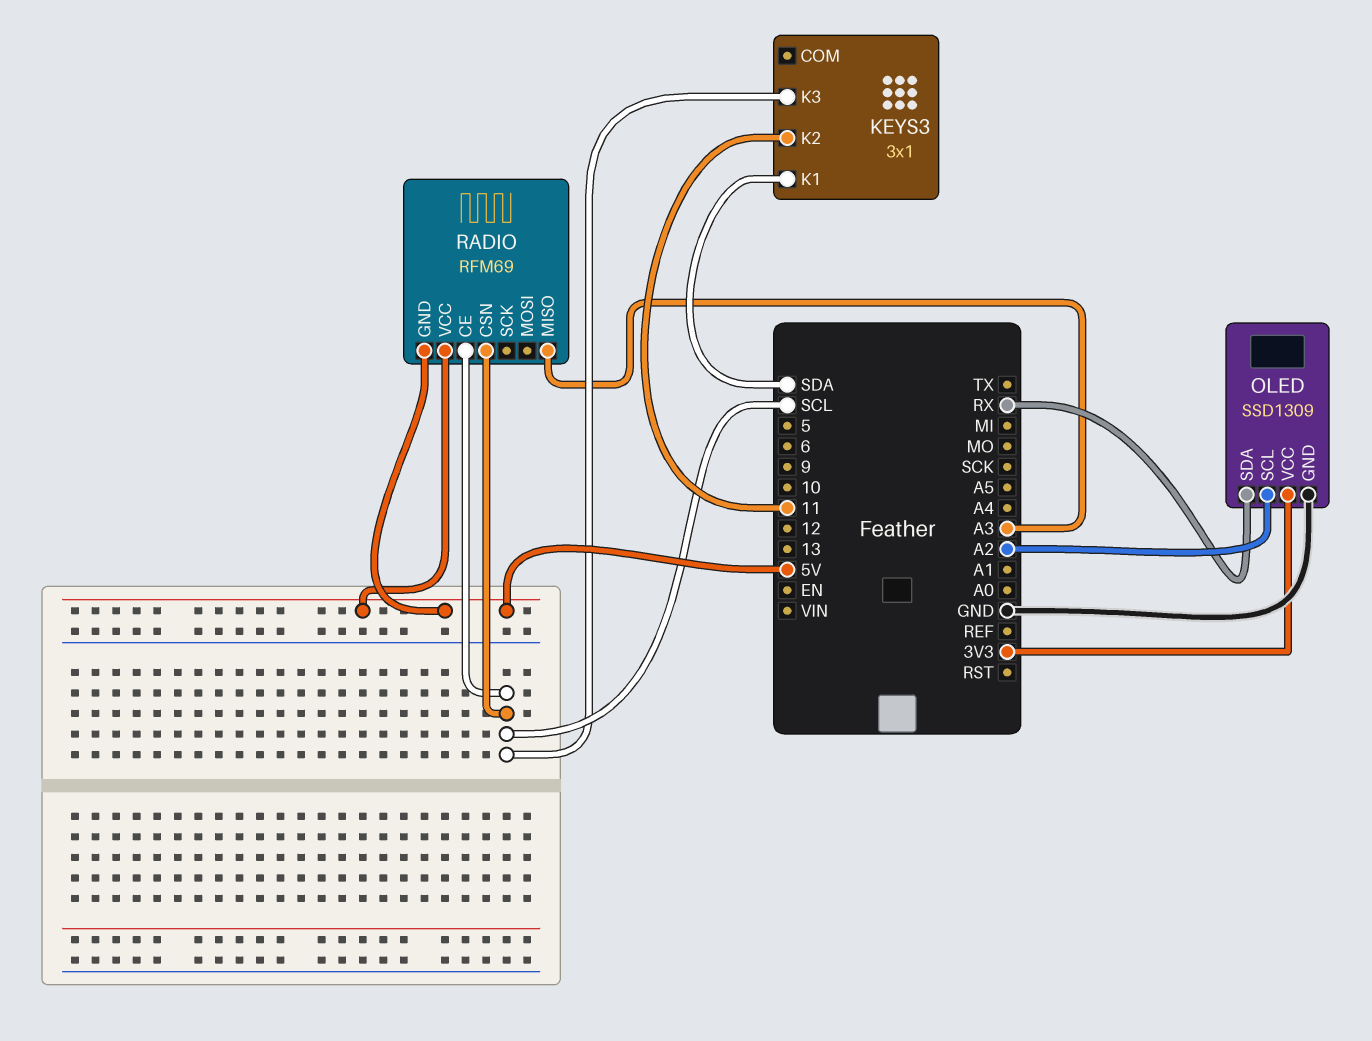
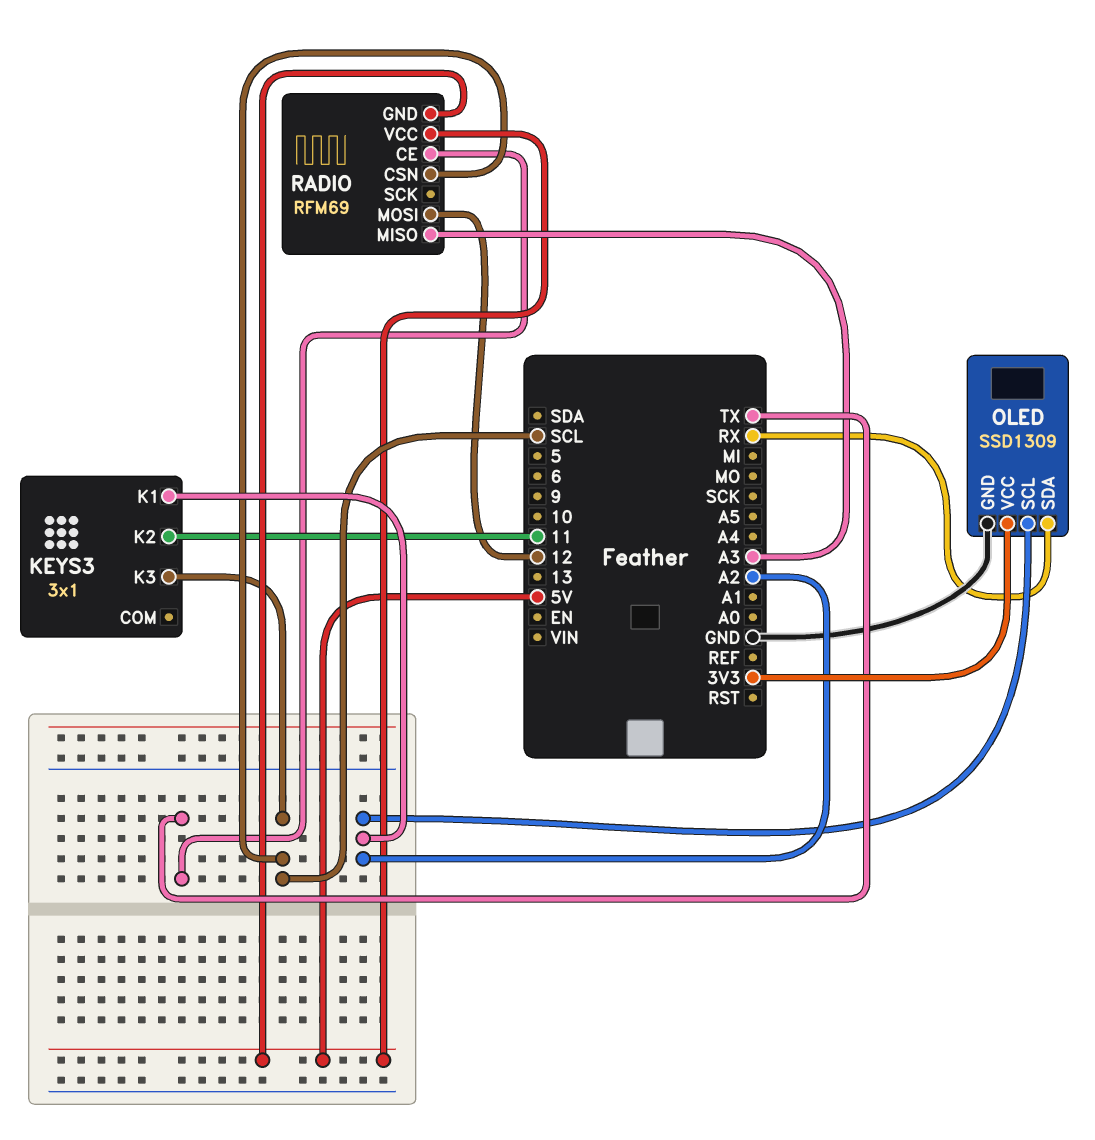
KEYS3 pin K1: SDA -> A2
RADIO pin CE: SCL -> TX
RADIO pin MOSI: none -> 12

